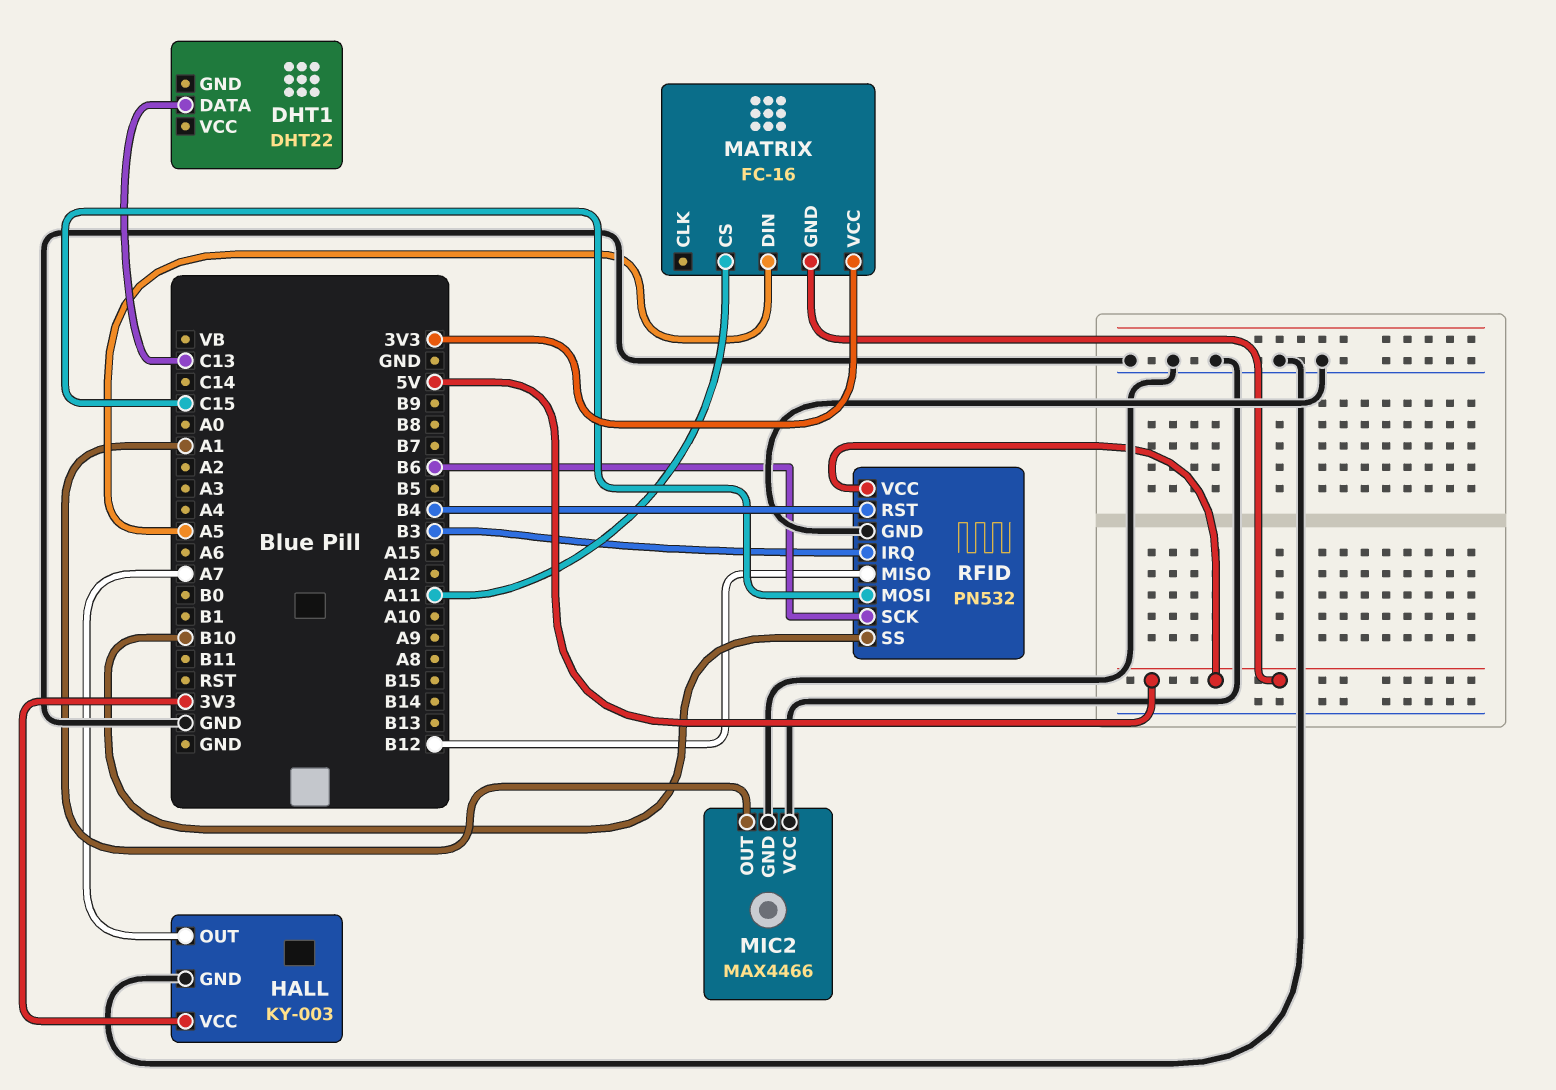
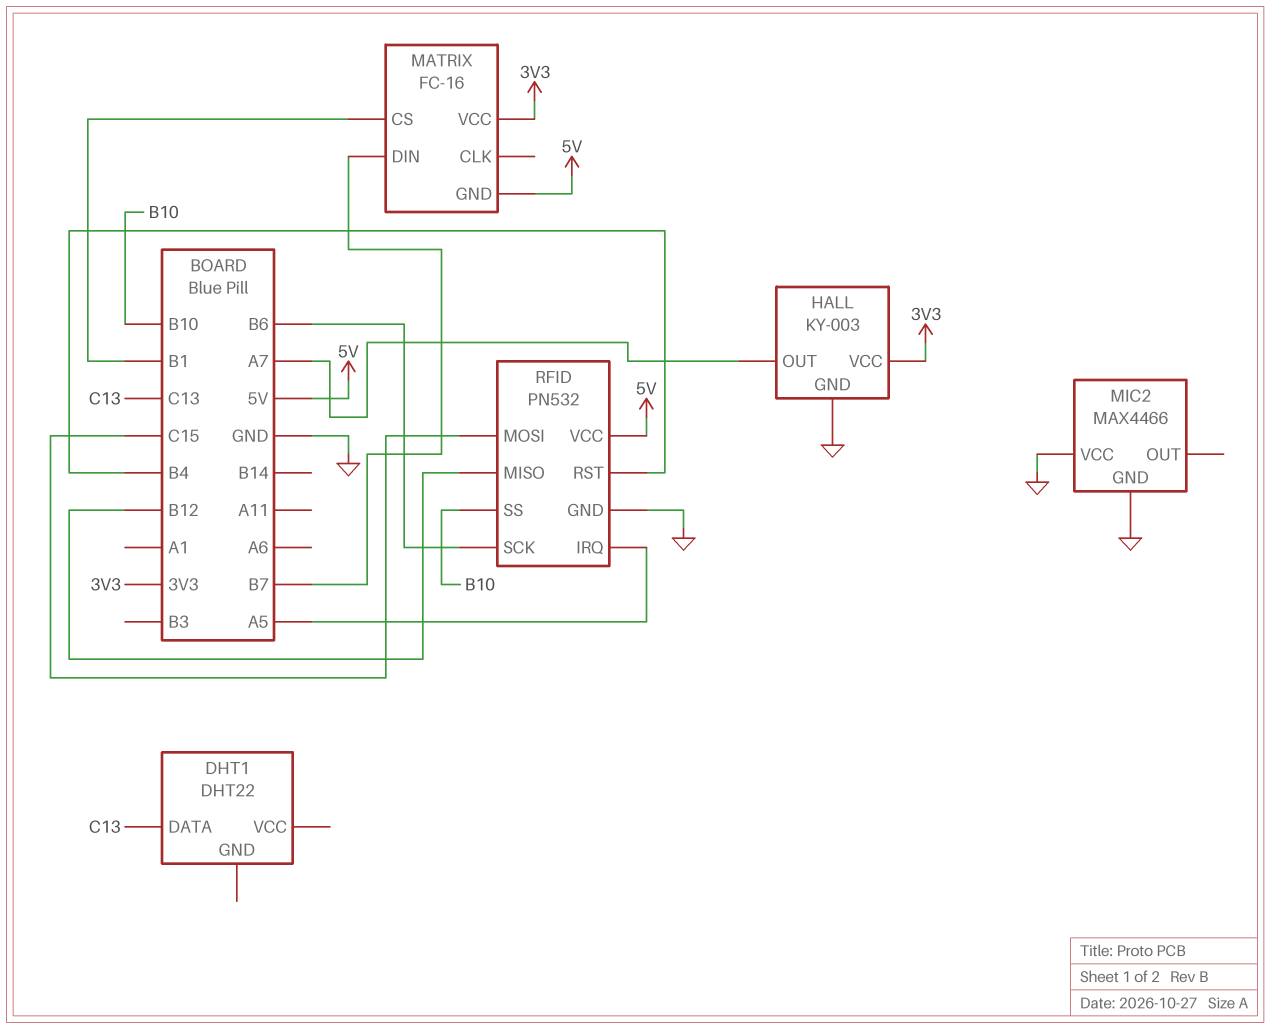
MATRIX pin CS: A11 -> B1
MATRIX pin DIN: A5 -> B7
MIC2 pin OUT: A1 -> none
RFID pin IRQ: B3 -> A5

